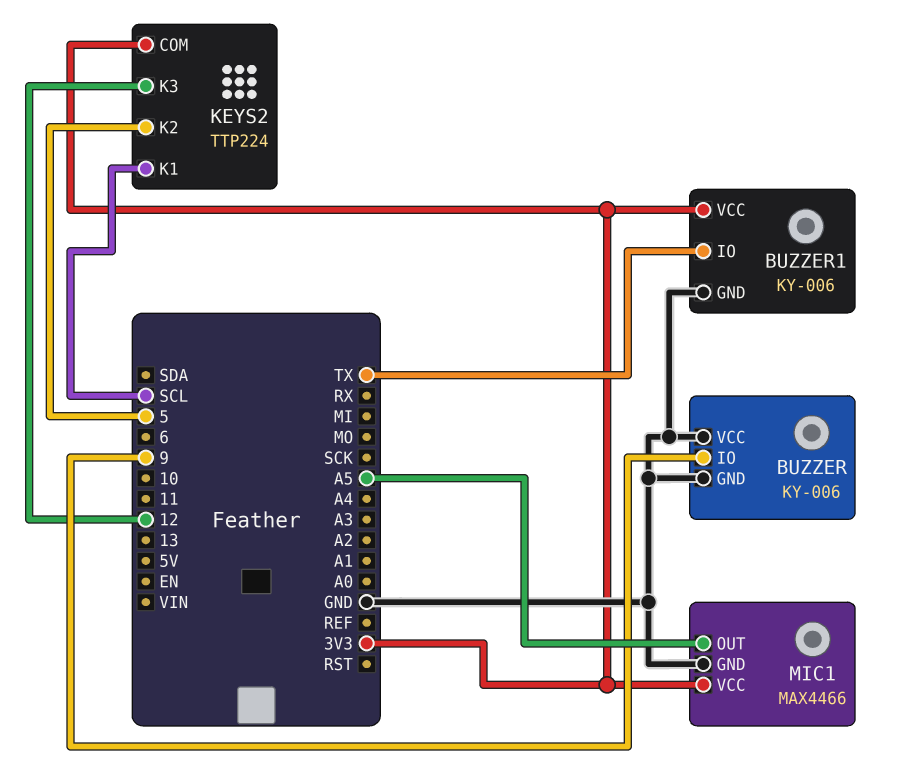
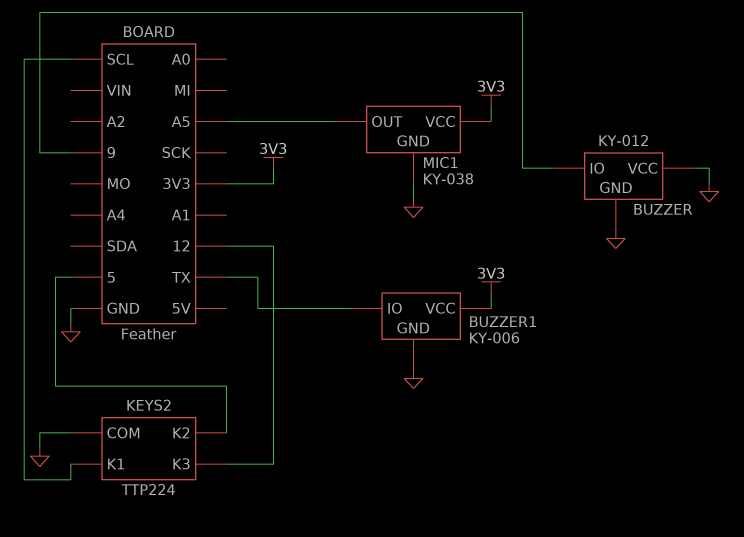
BUZZER: KY-006 -> KY-012
KEYS2 pin COM: 3V3 -> GND
MIC1: MAX4466 -> KY-038

